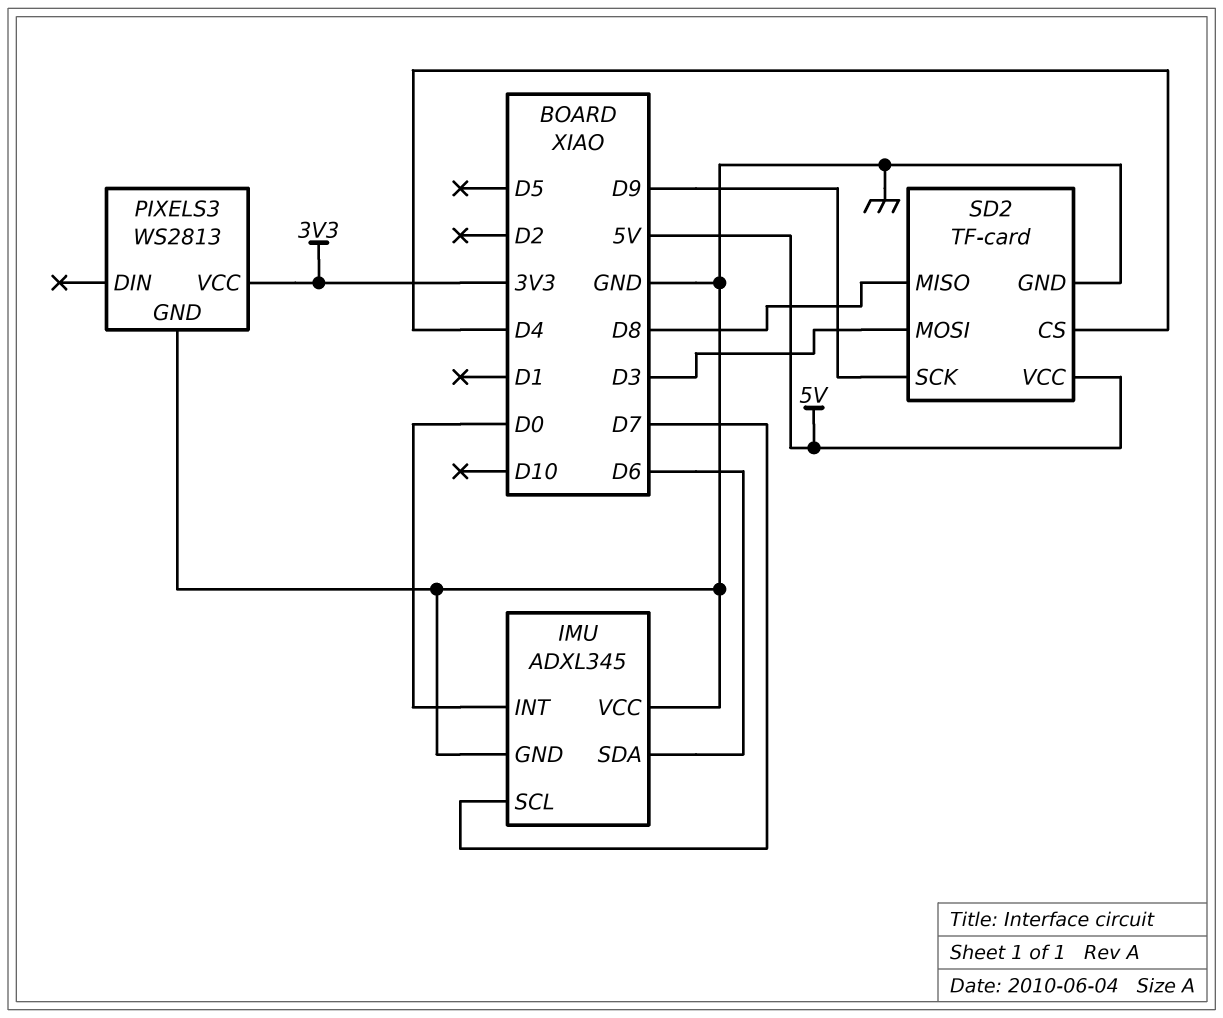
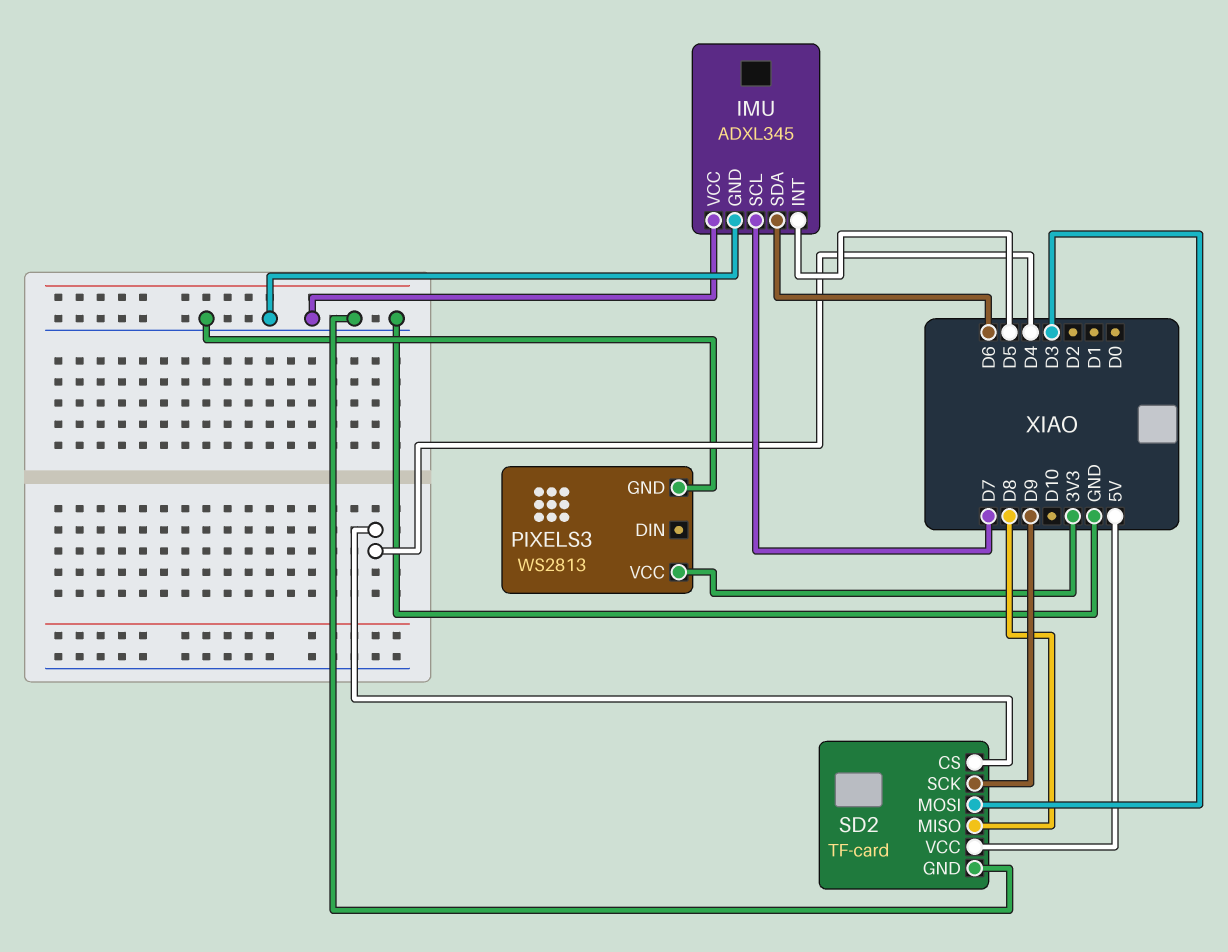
IMU pin INT: D0 -> D5

